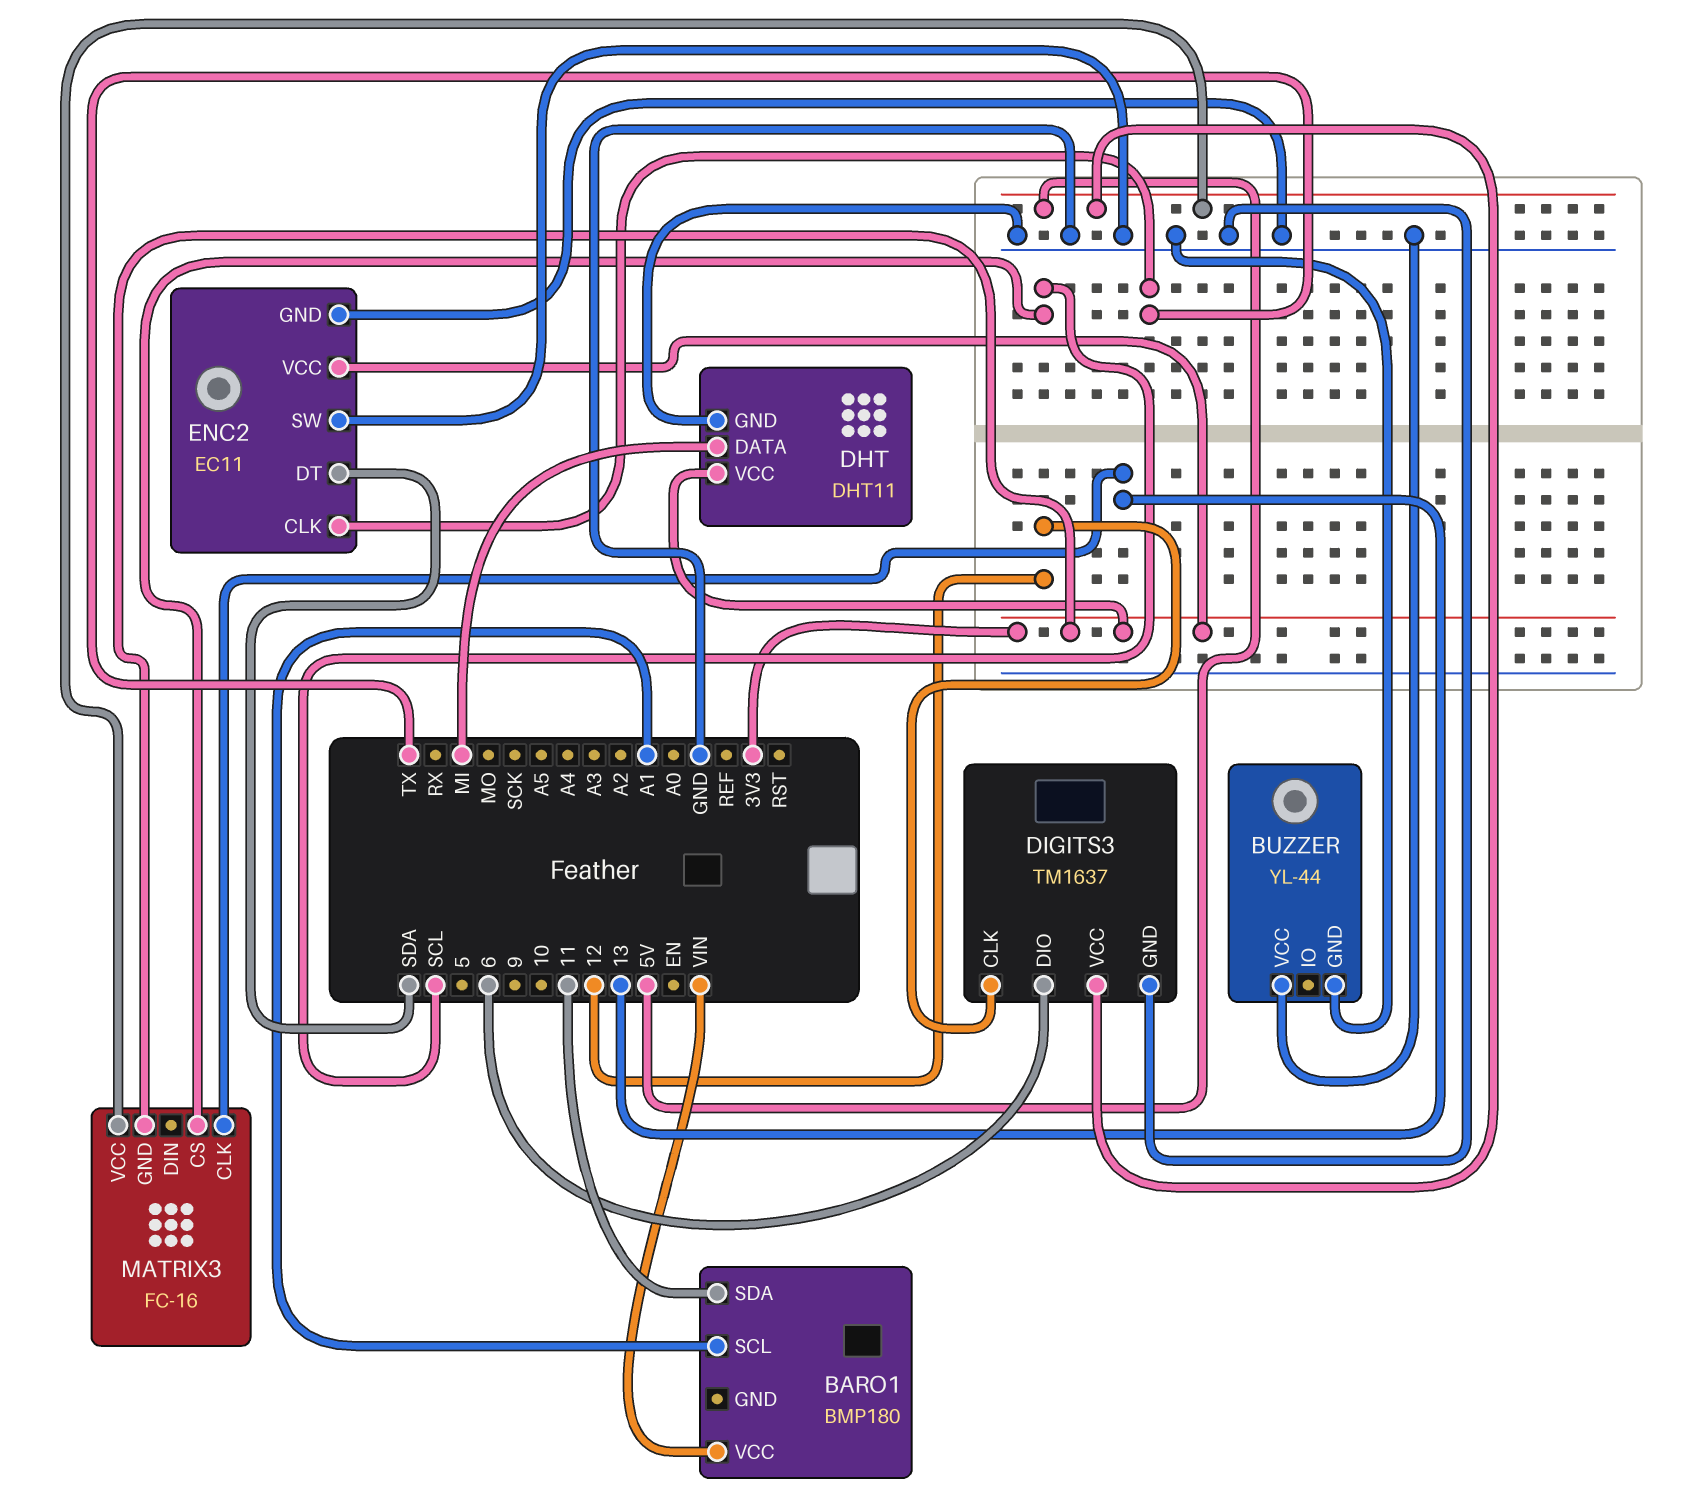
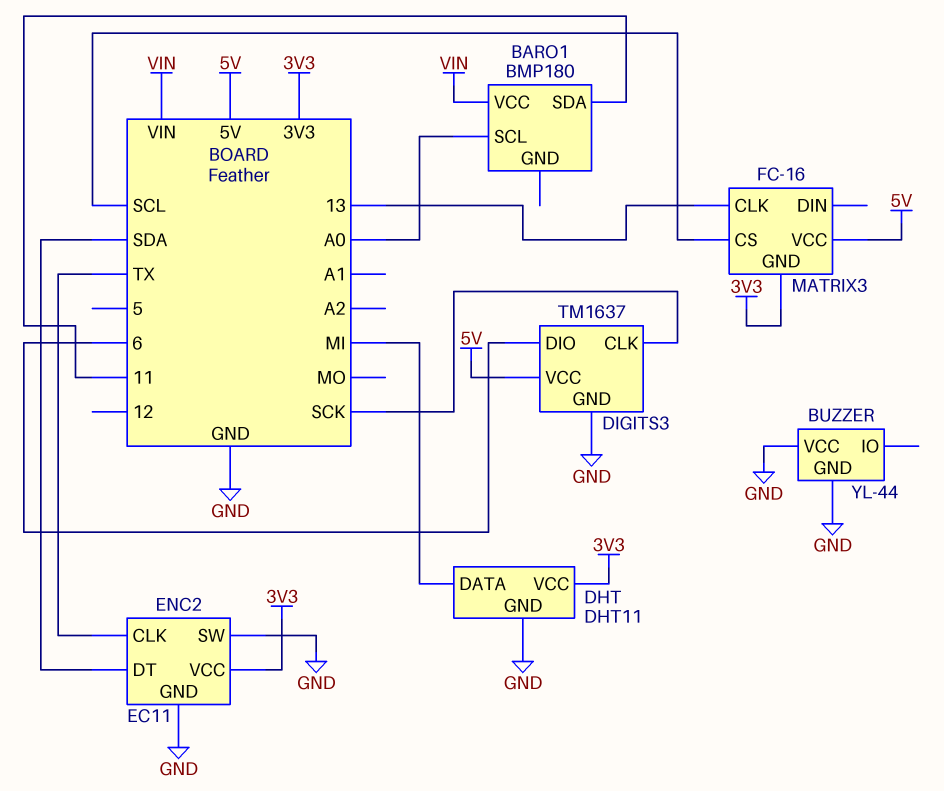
BARO1 pin SCL: A1 -> A0
DIGITS3 pin CLK: 12 -> SCK

